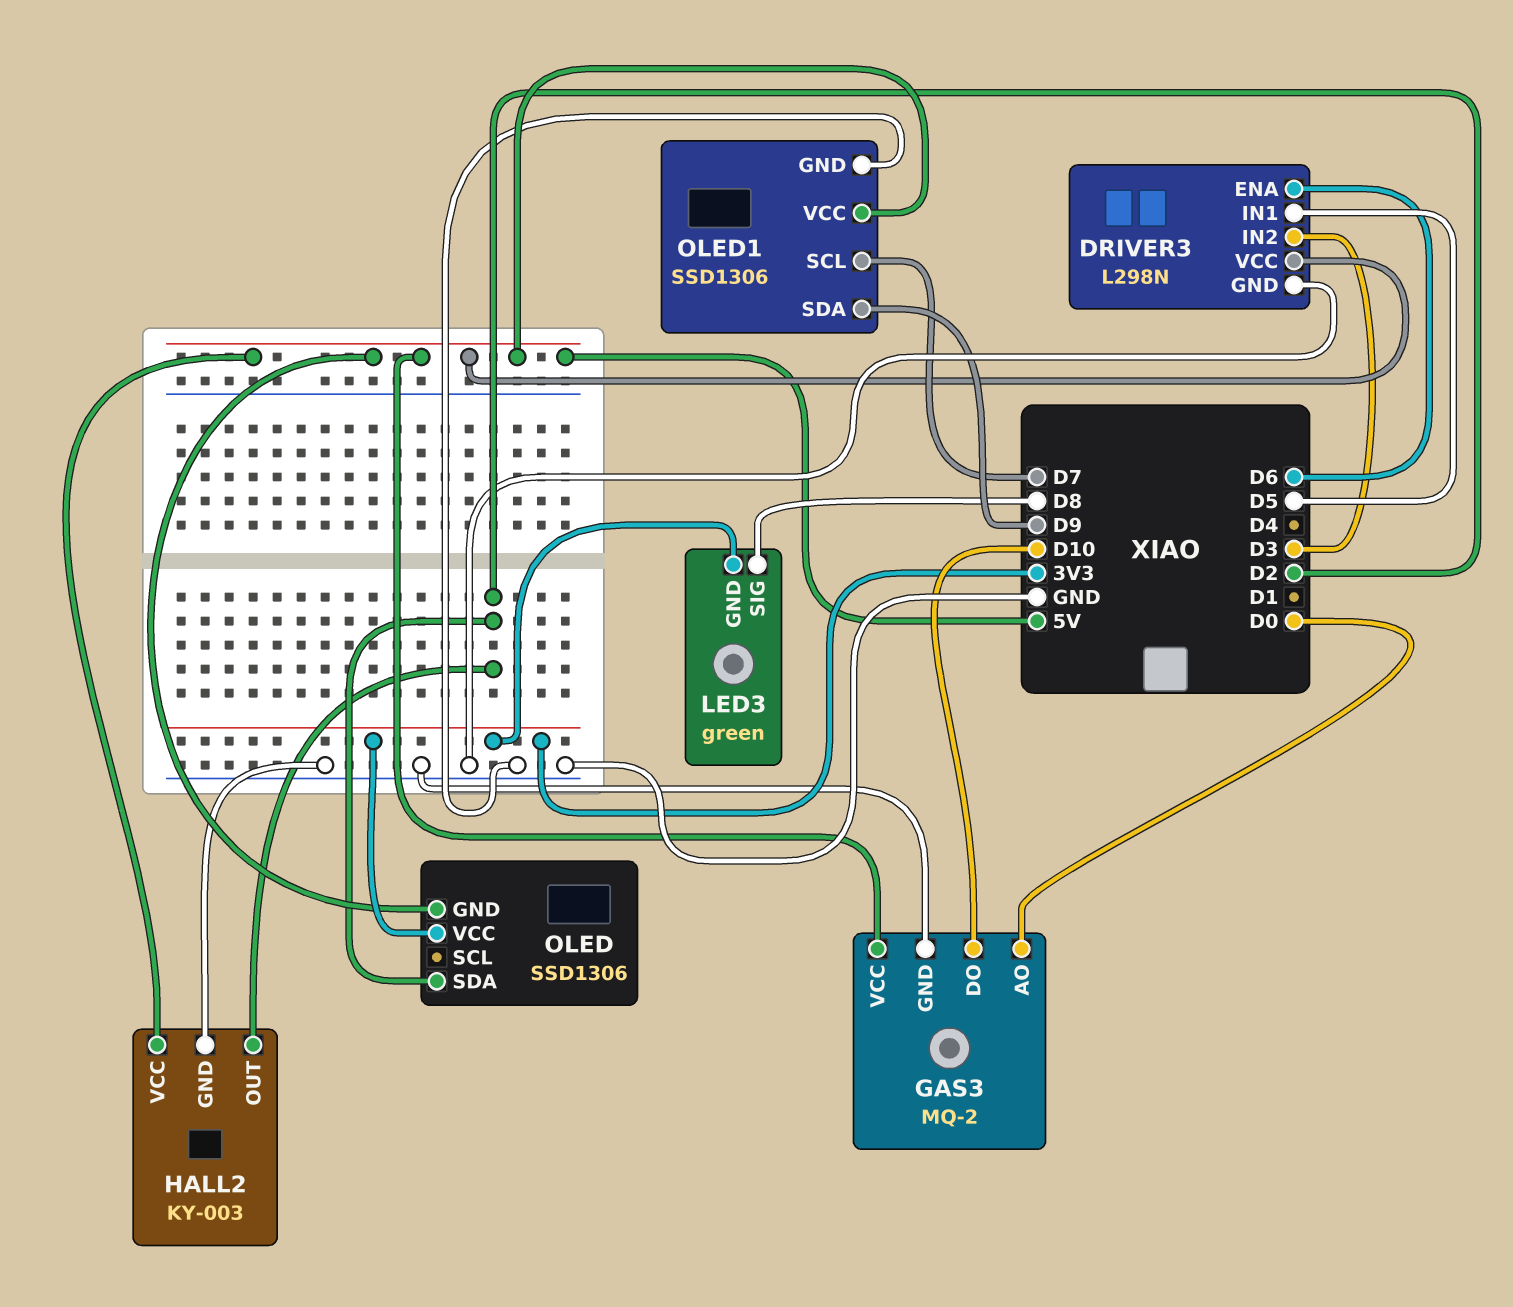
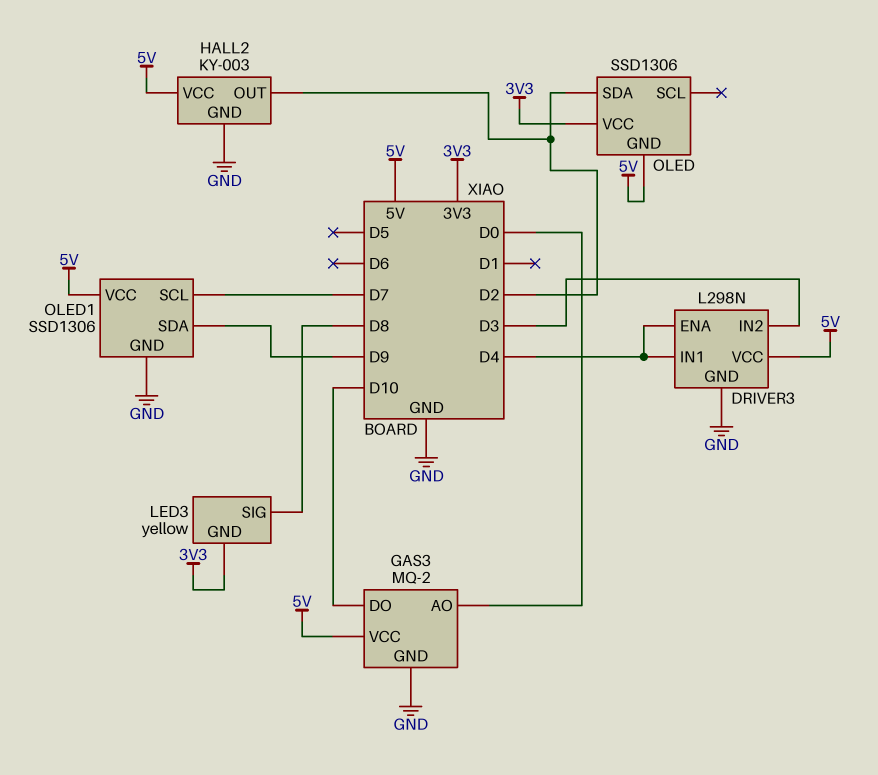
DRIVER3 pin ENA: D6 -> D4
DRIVER3 pin IN1: D5 -> D4
LED3: green -> yellow

